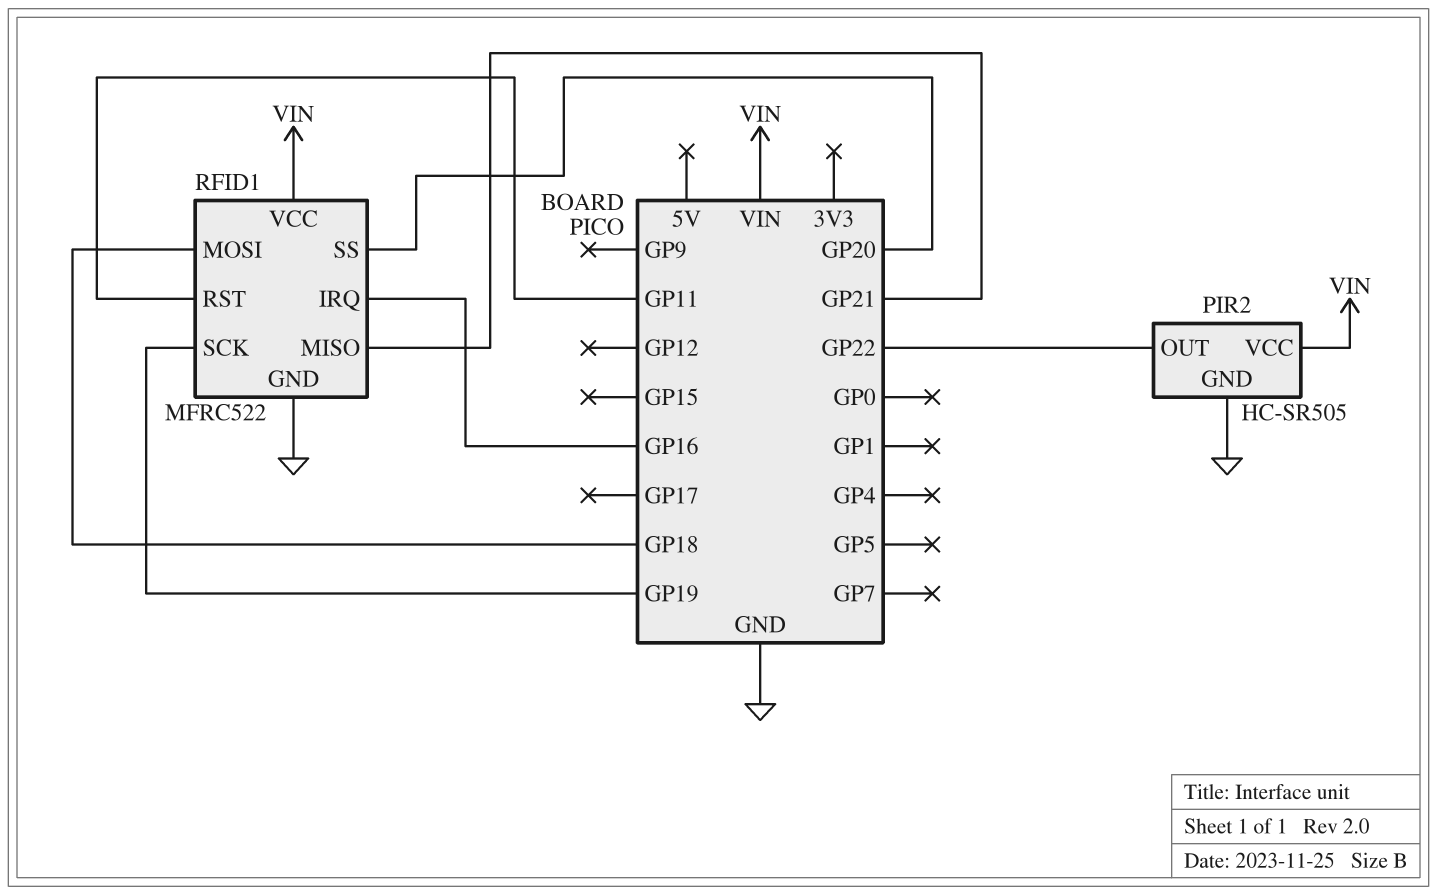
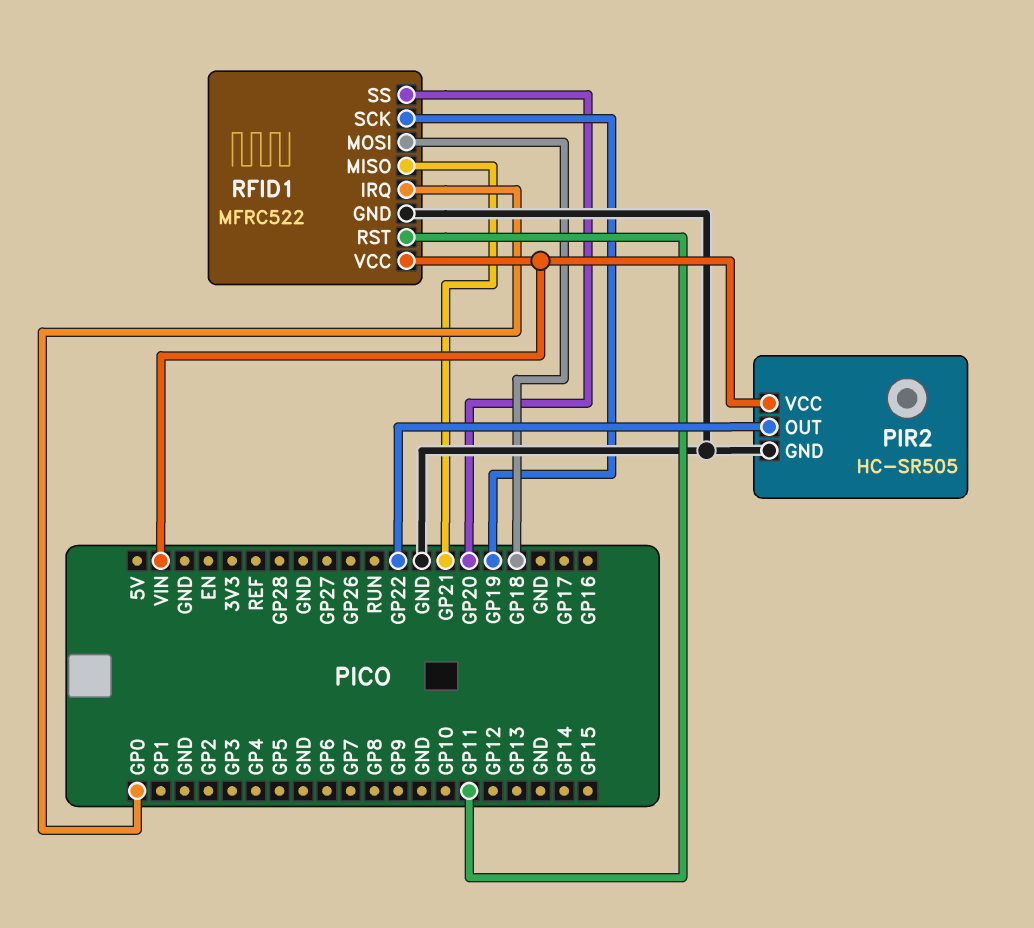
RFID1 pin IRQ: GP16 -> GP0

